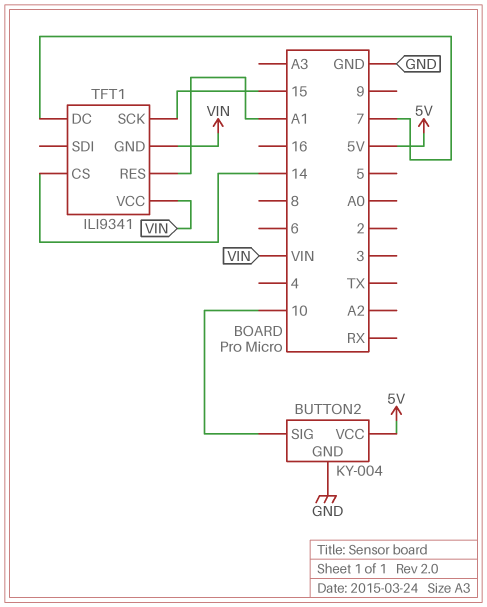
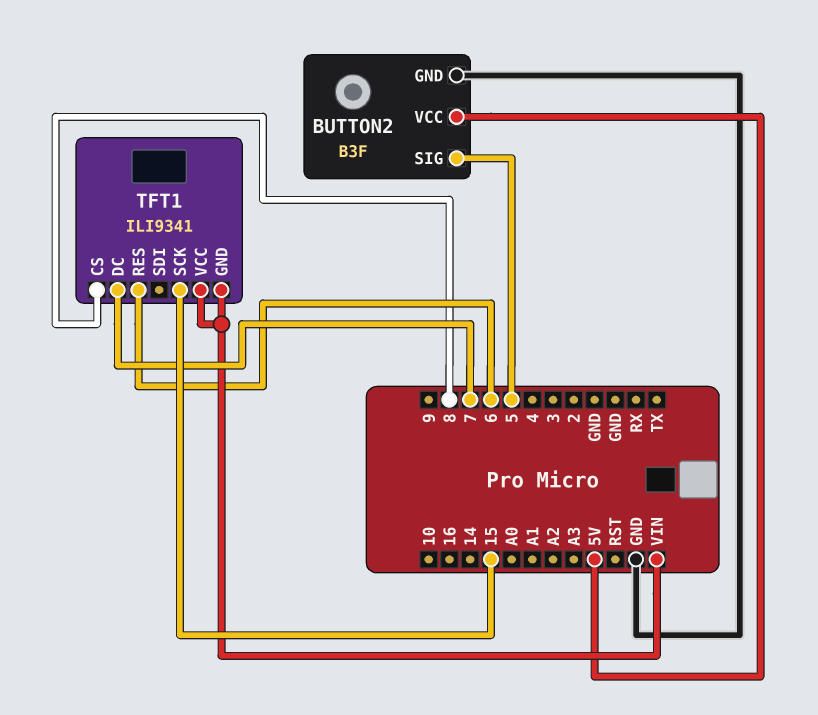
BUTTON2: KY-004 -> B3F
BUTTON2 pin SIG: 10 -> 5
TFT1 pin CS: 14 -> 8
TFT1 pin RES: A1 -> 6

